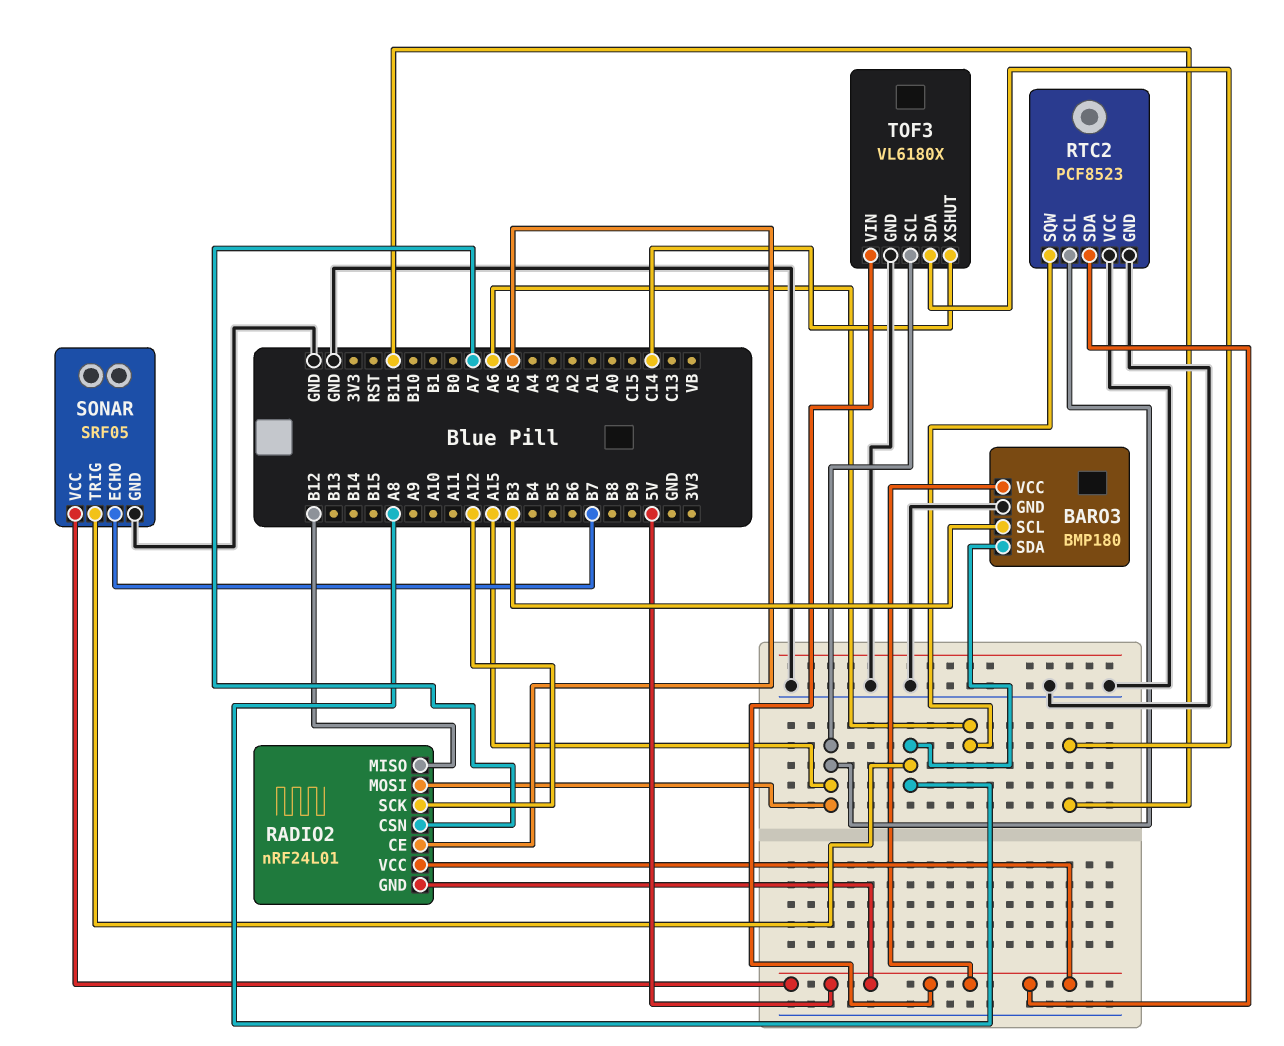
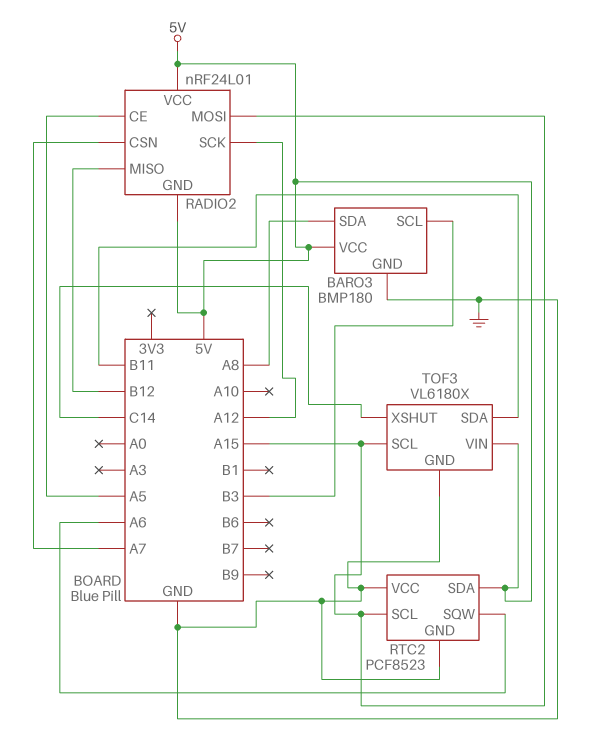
SONAR: SRF05 -> none
SONAR pin ECHO: B7 -> none
SONAR pin GND: GND -> none
SONAR pin TRIG: A8 -> none
SONAR pin VCC: 5V -> none

